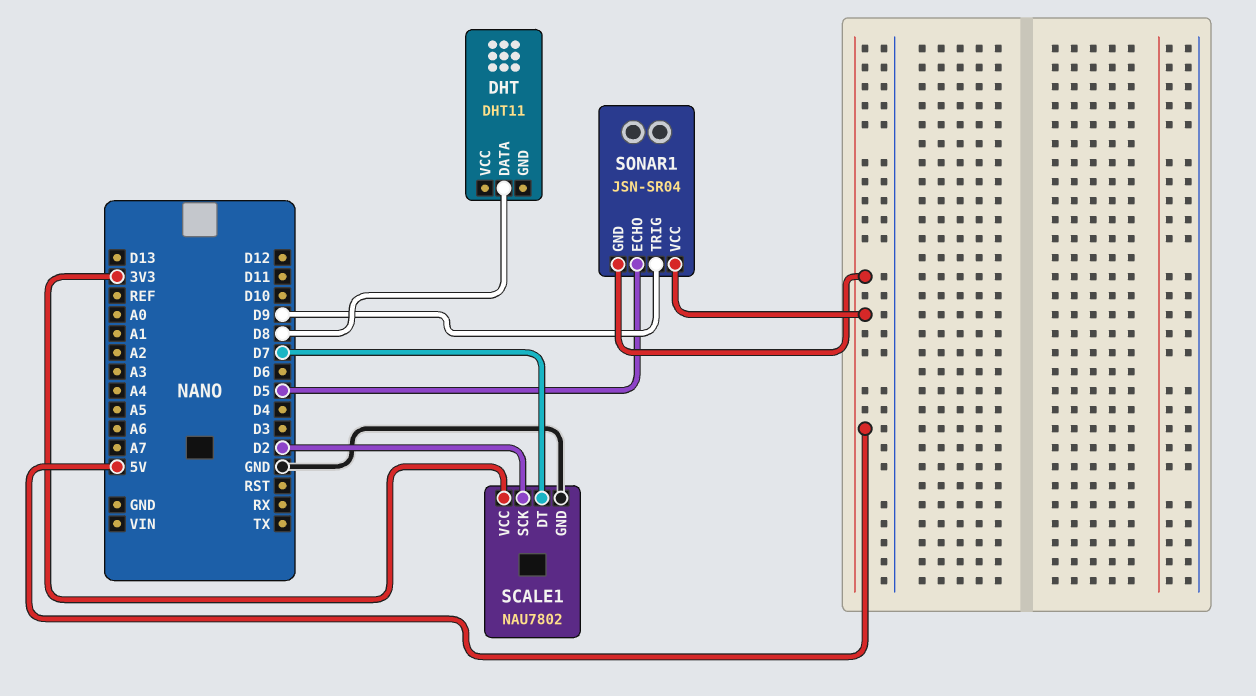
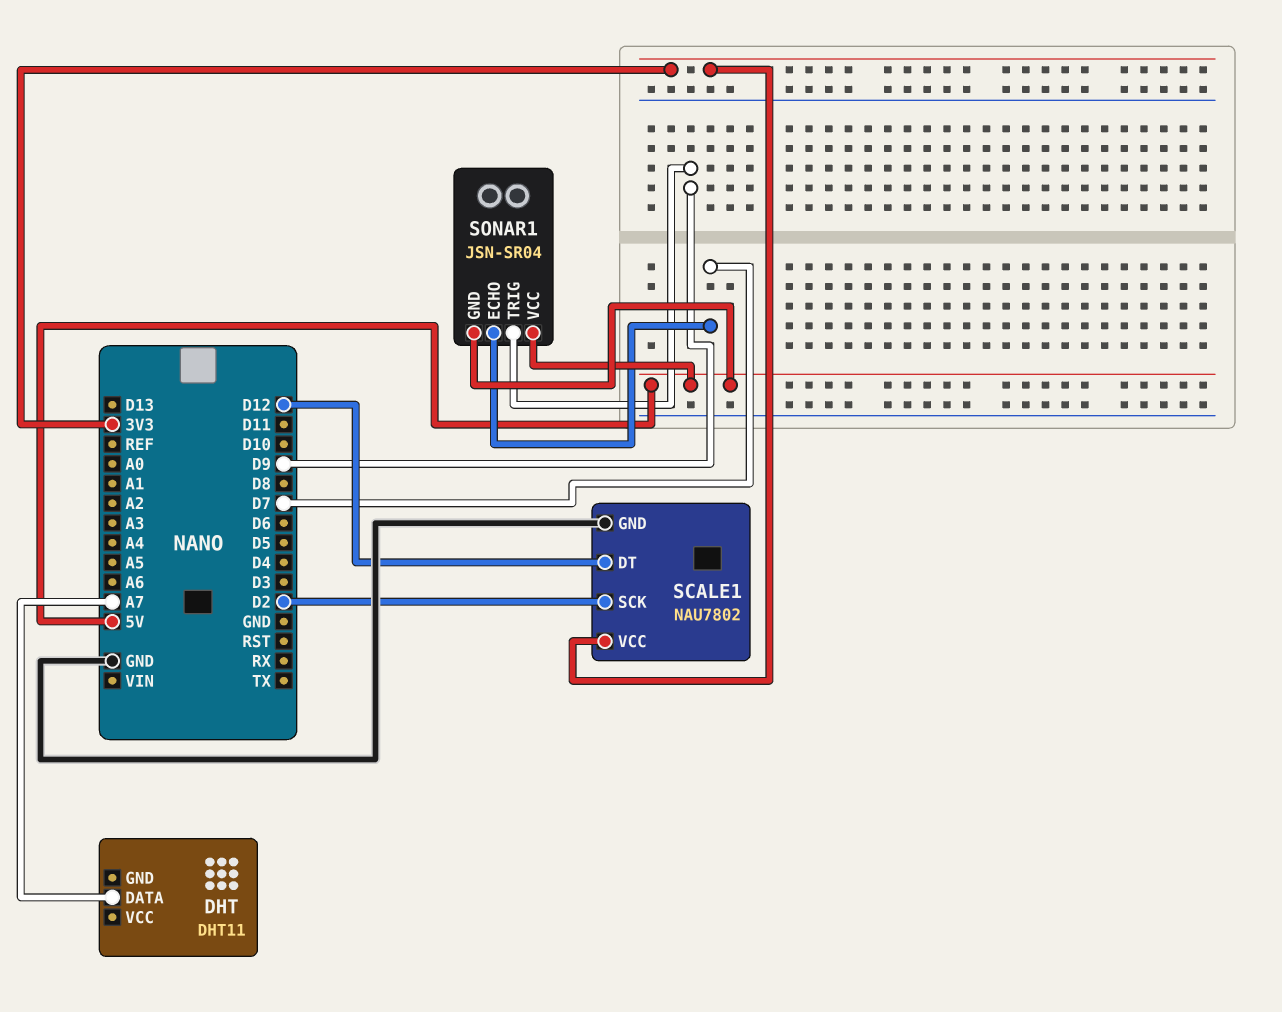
DHT pin DATA: D8 -> A7
SCALE1 pin DT: D7 -> D12
SONAR1 pin ECHO: D5 -> D7

